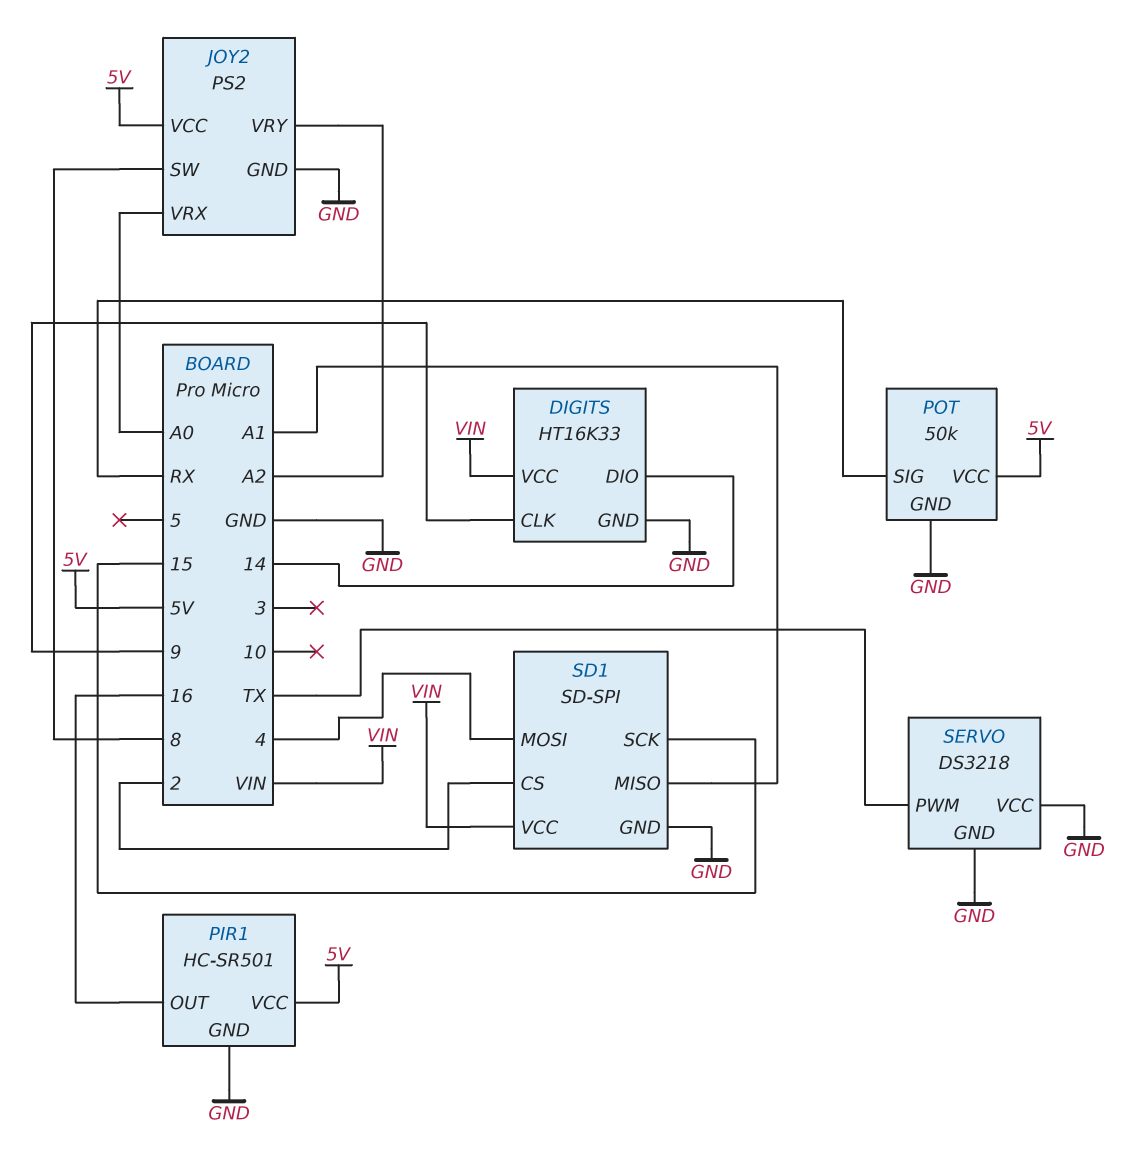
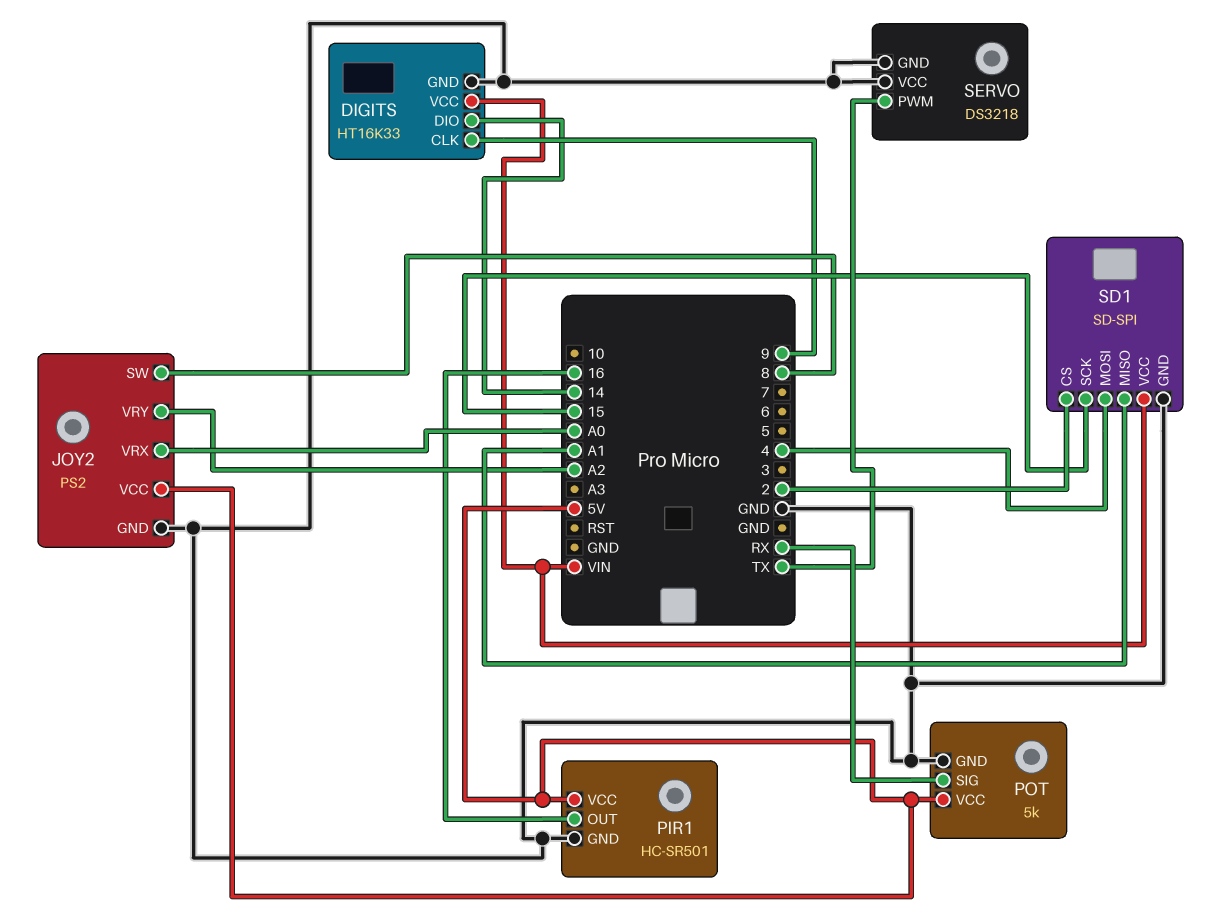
POT: 50k -> 5k

